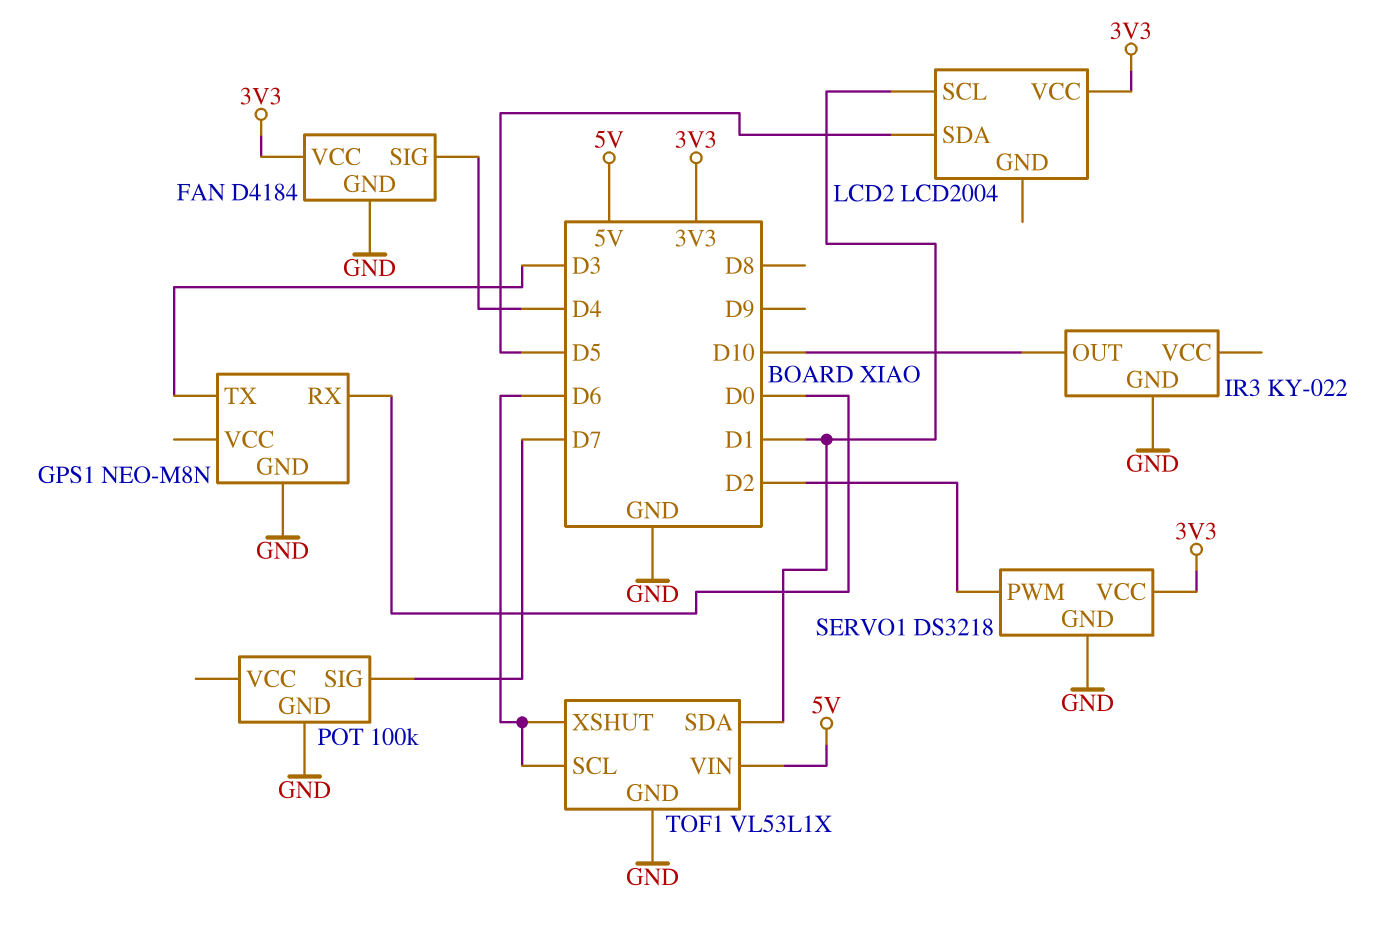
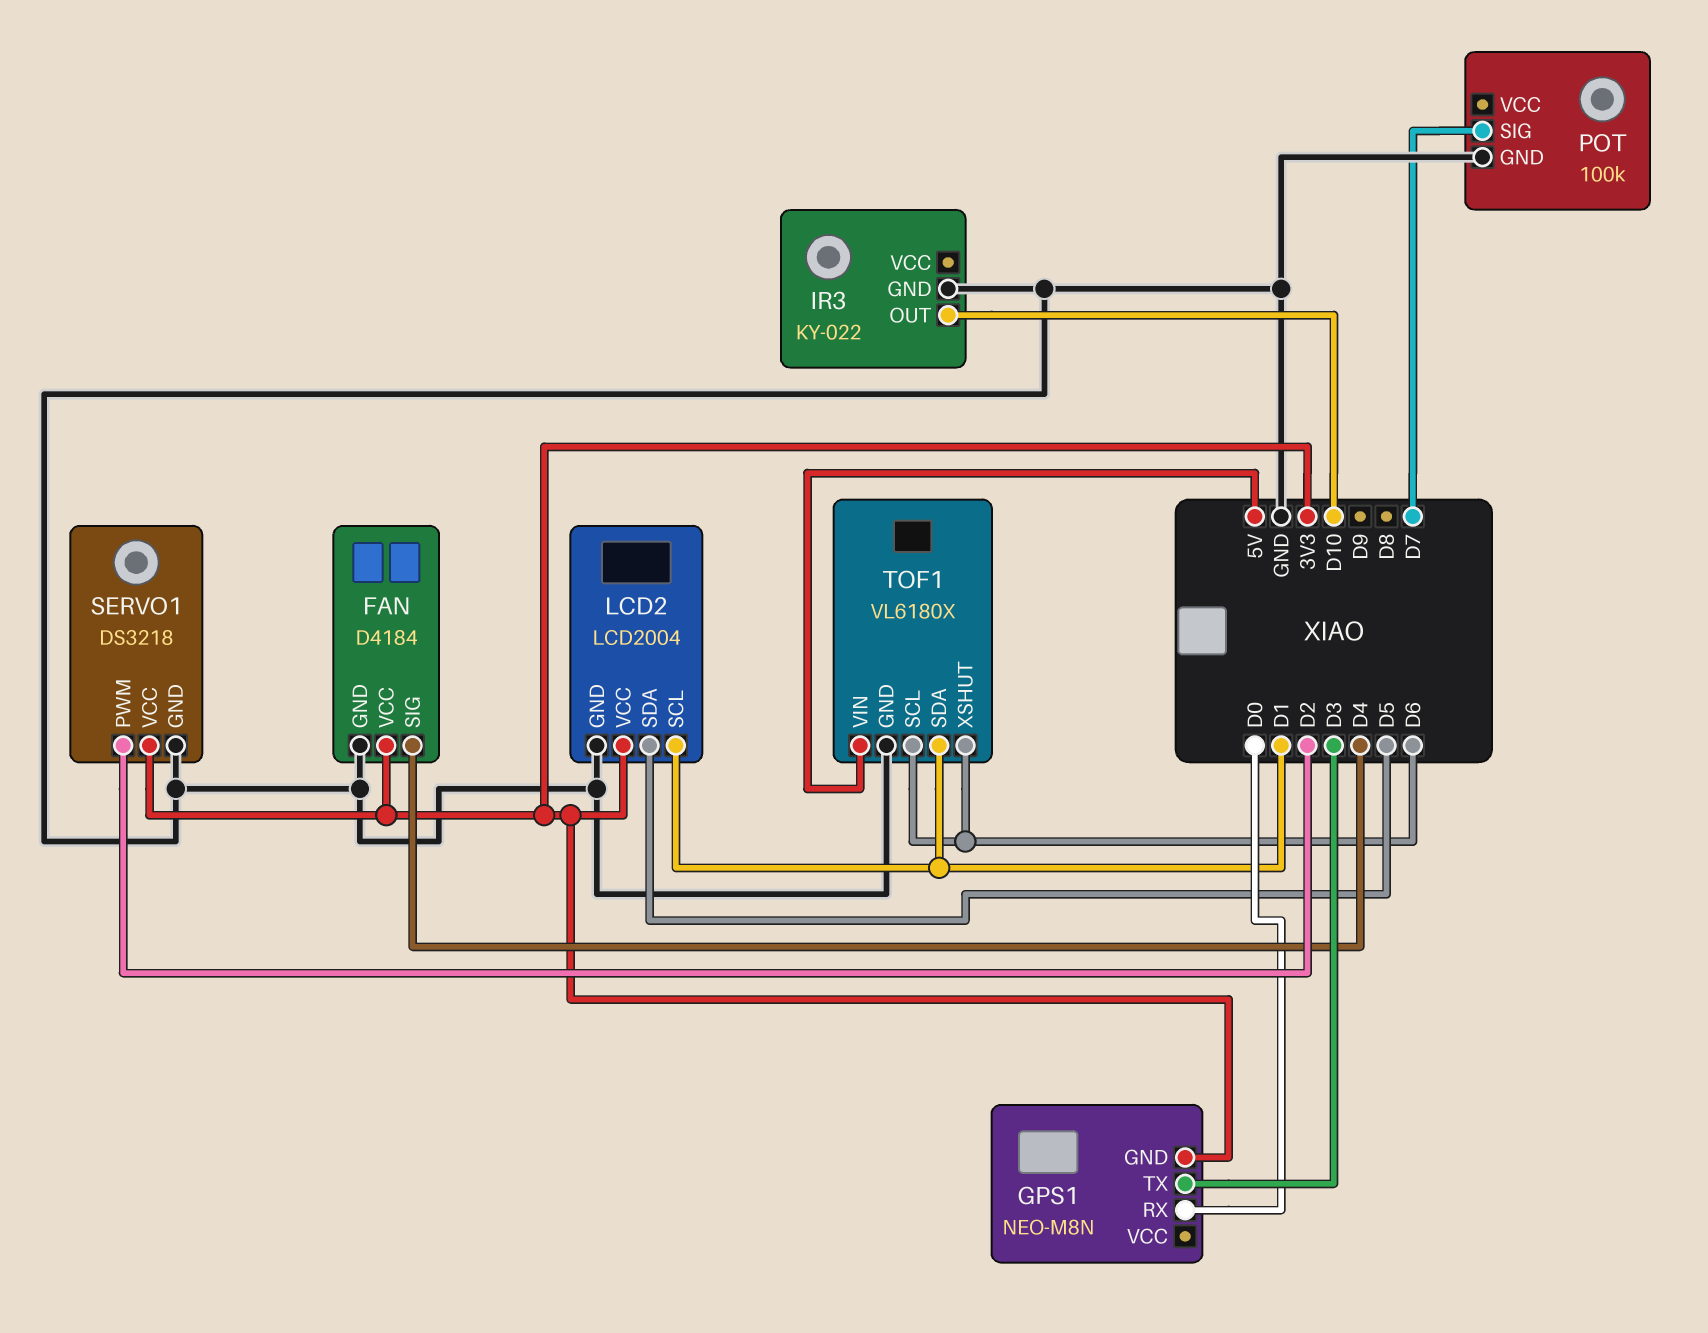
GPS1 pin GND: GND -> 3V3
LCD2 pin GND: none -> GND
TOF1: VL53L1X -> VL6180X

